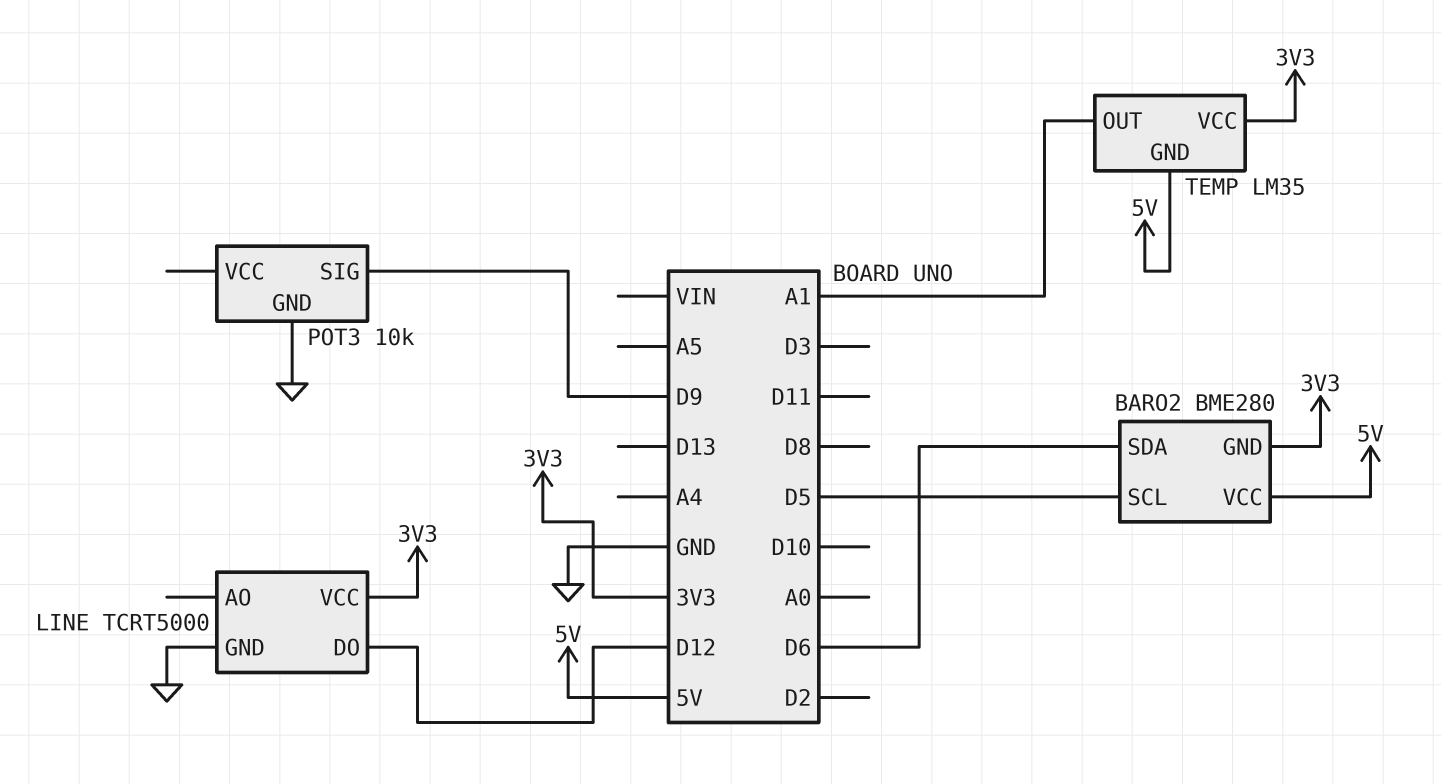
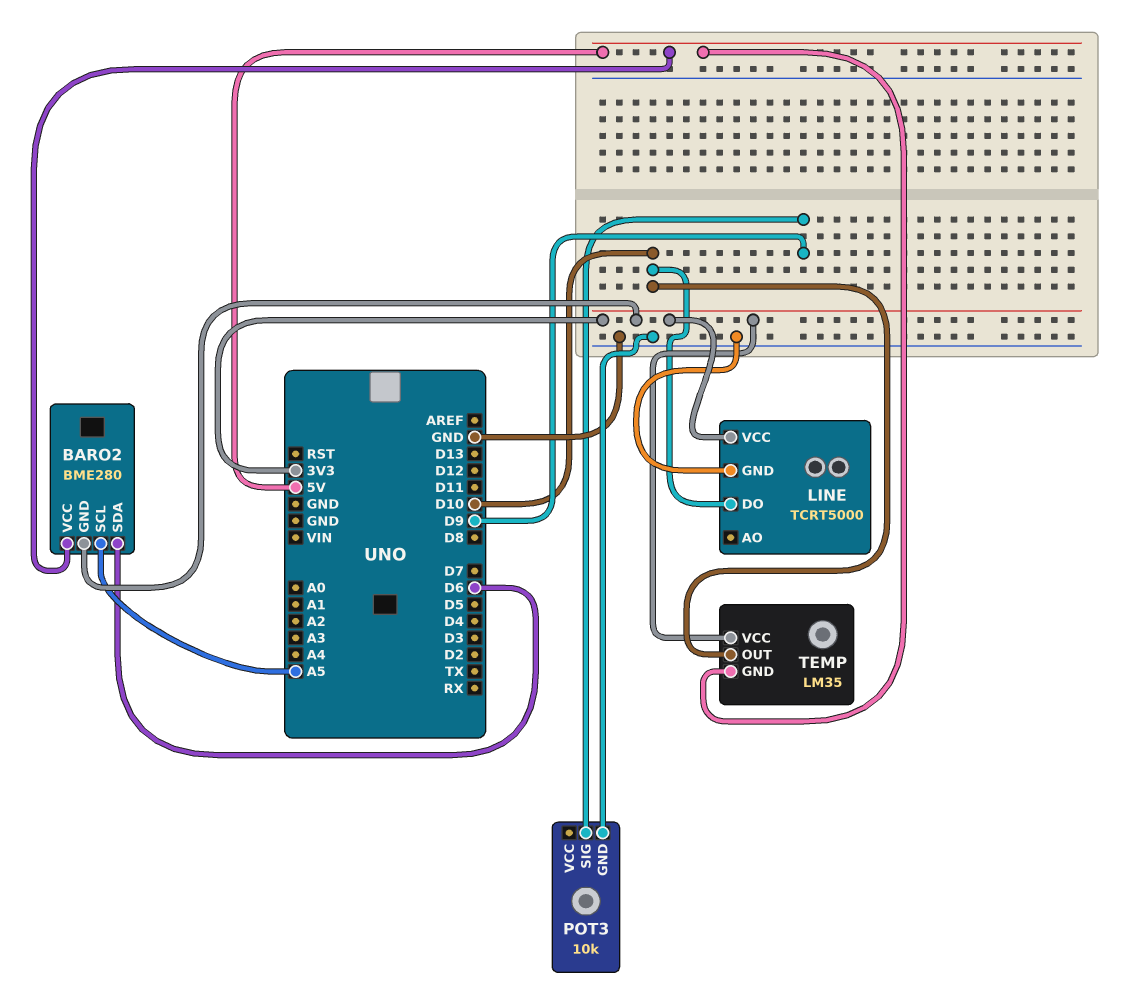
BARO2 pin SCL: D5 -> A5
LINE pin DO: D12 -> D10
TEMP pin OUT: A1 -> D10

